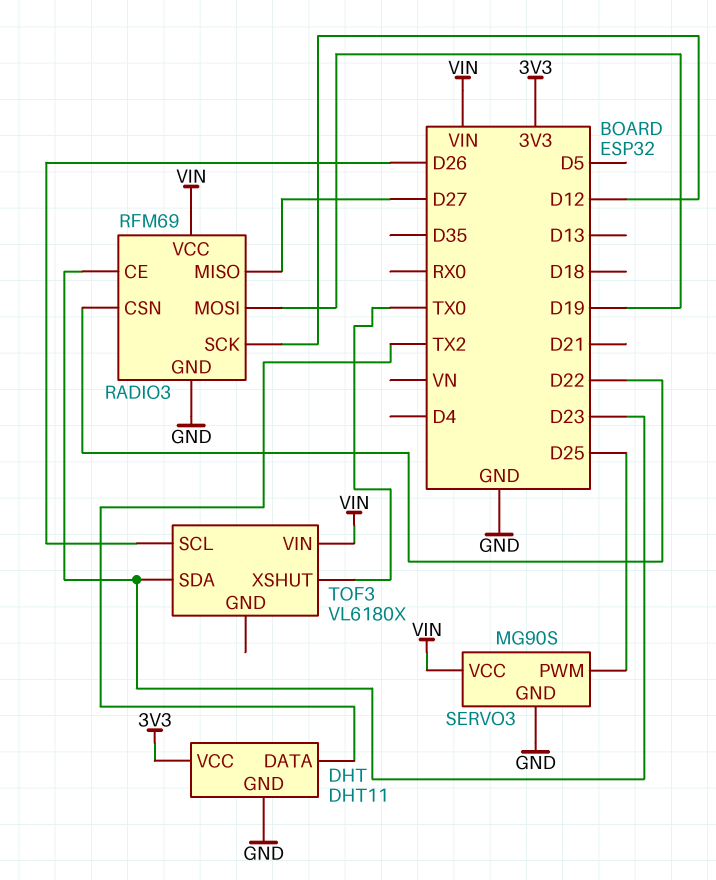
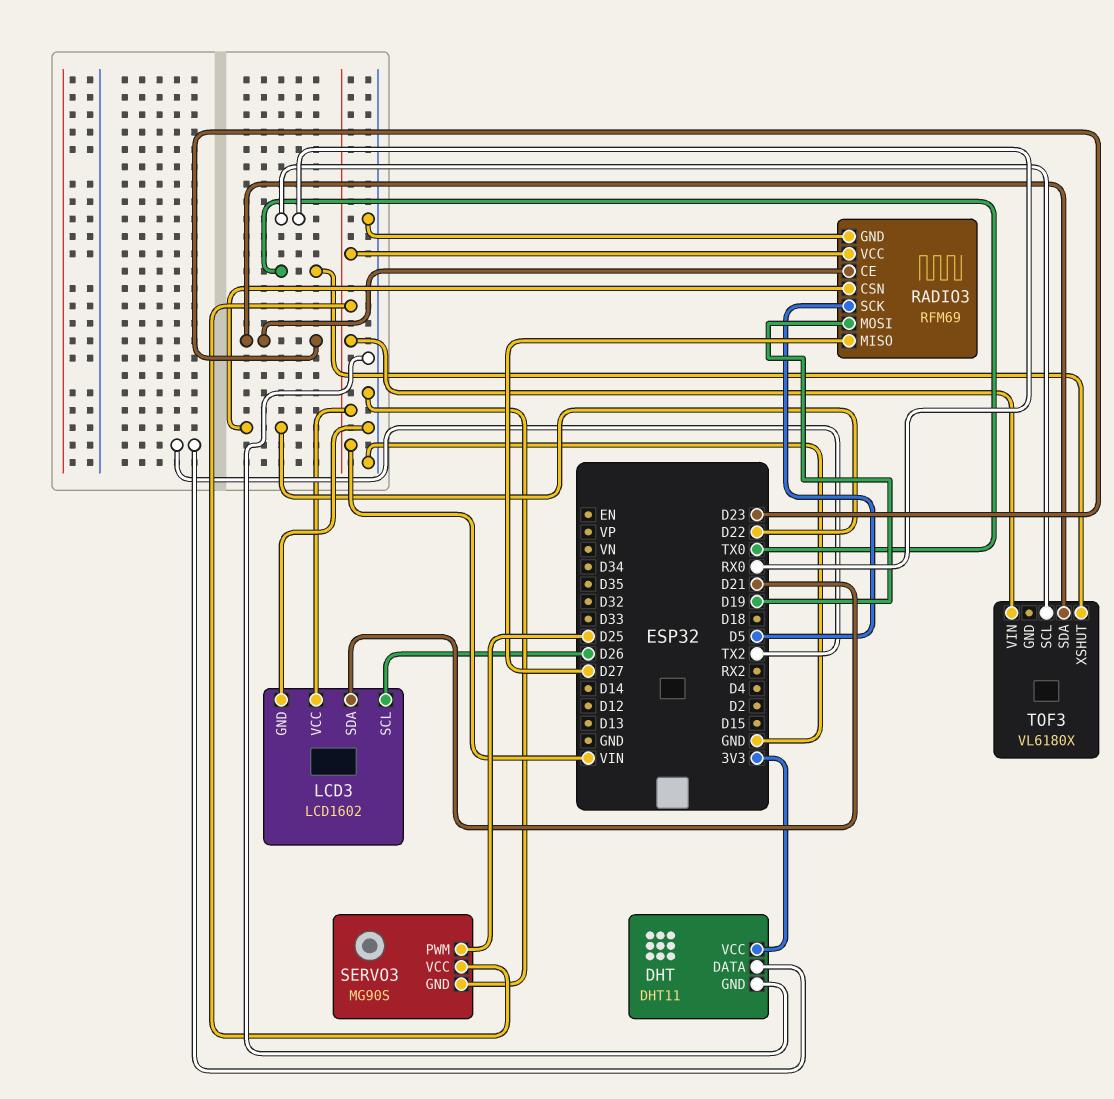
LCD3: none -> LCD1602
LCD3 pin GND: none -> GND
LCD3 pin SCL: none -> D26
LCD3 pin SDA: none -> D21
LCD3 pin VCC: none -> VIN
RADIO3 pin SCK: D12 -> D5
TOF3 pin SCL: D26 -> RX0

